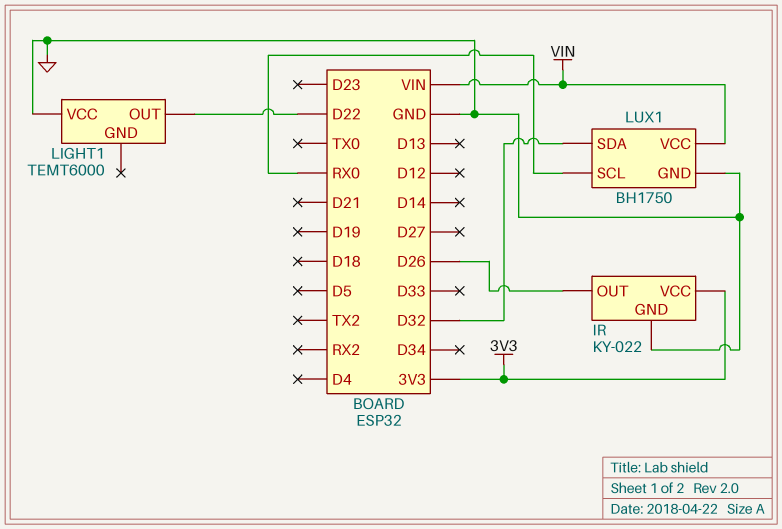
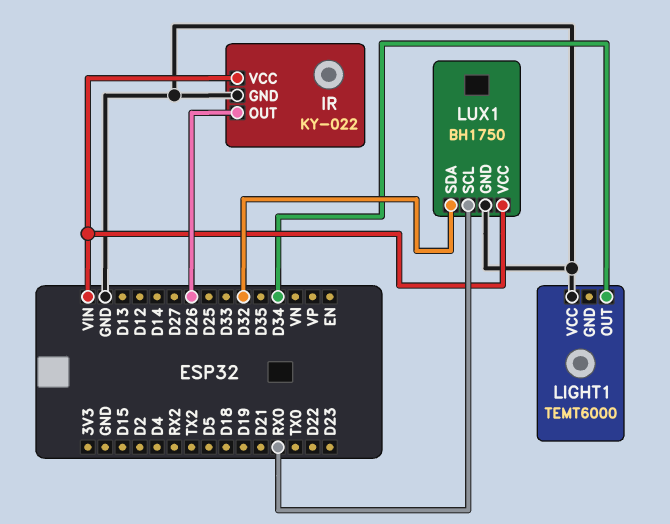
IR pin VCC: 3V3 -> VIN
LIGHT1 pin OUT: D22 -> D34

